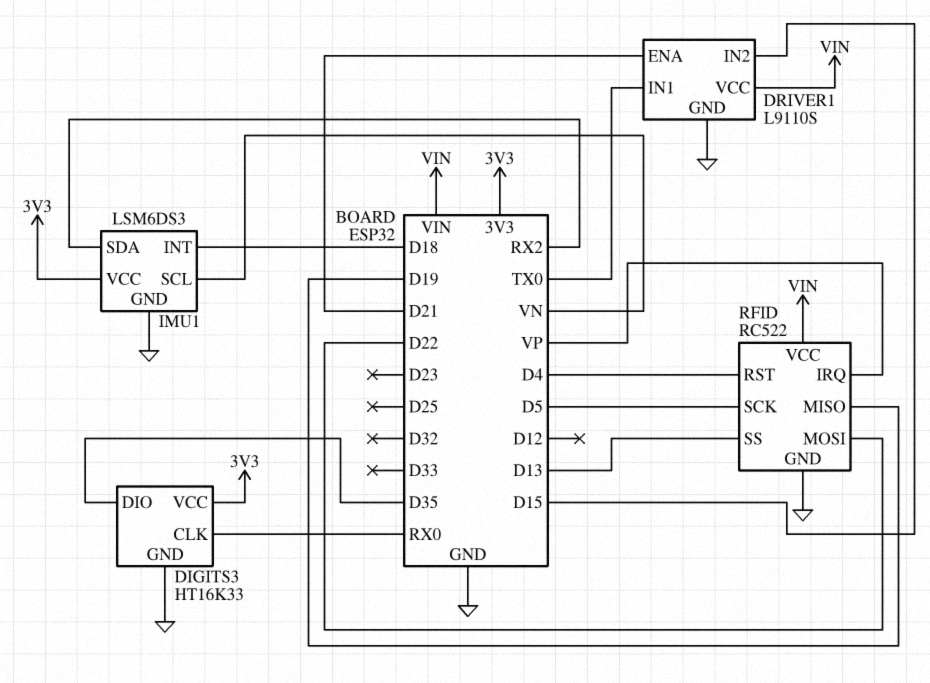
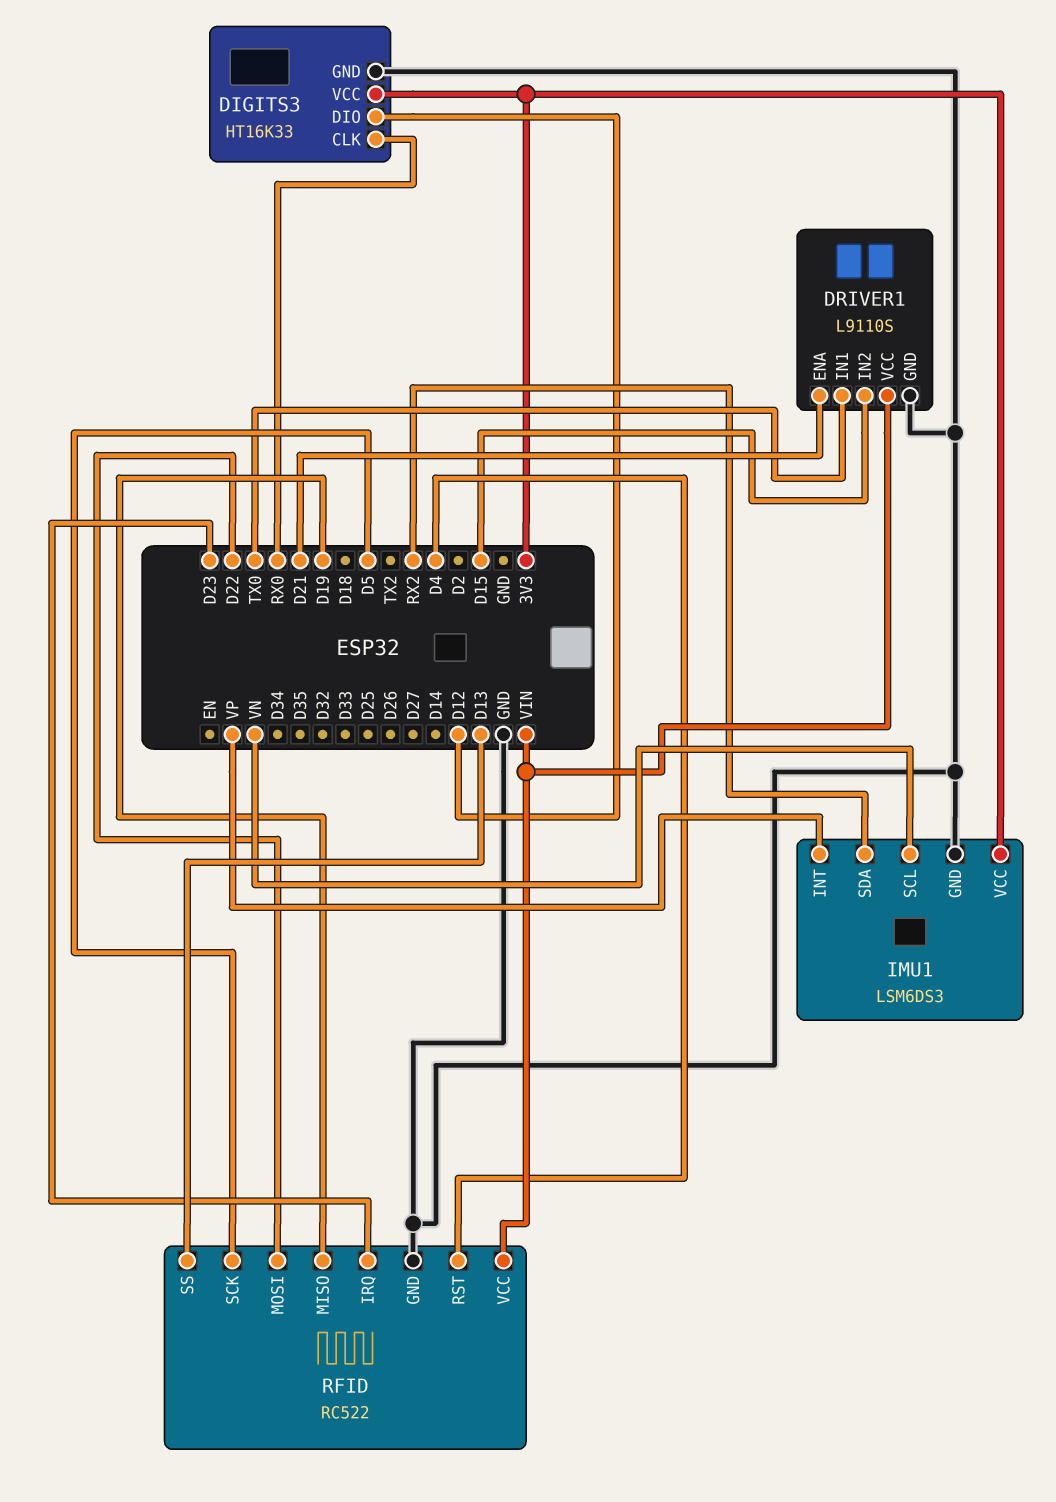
DIGITS3 pin DIO: D35 -> D12
IMU1 pin INT: D18 -> VP
RFID pin IRQ: VP -> D23

